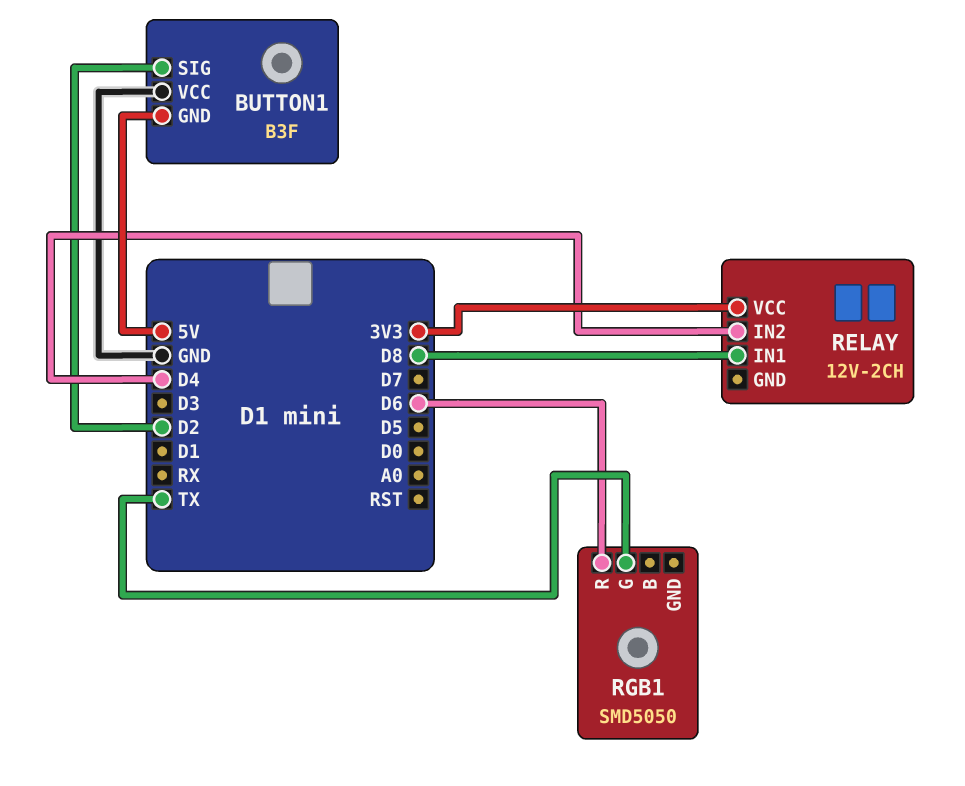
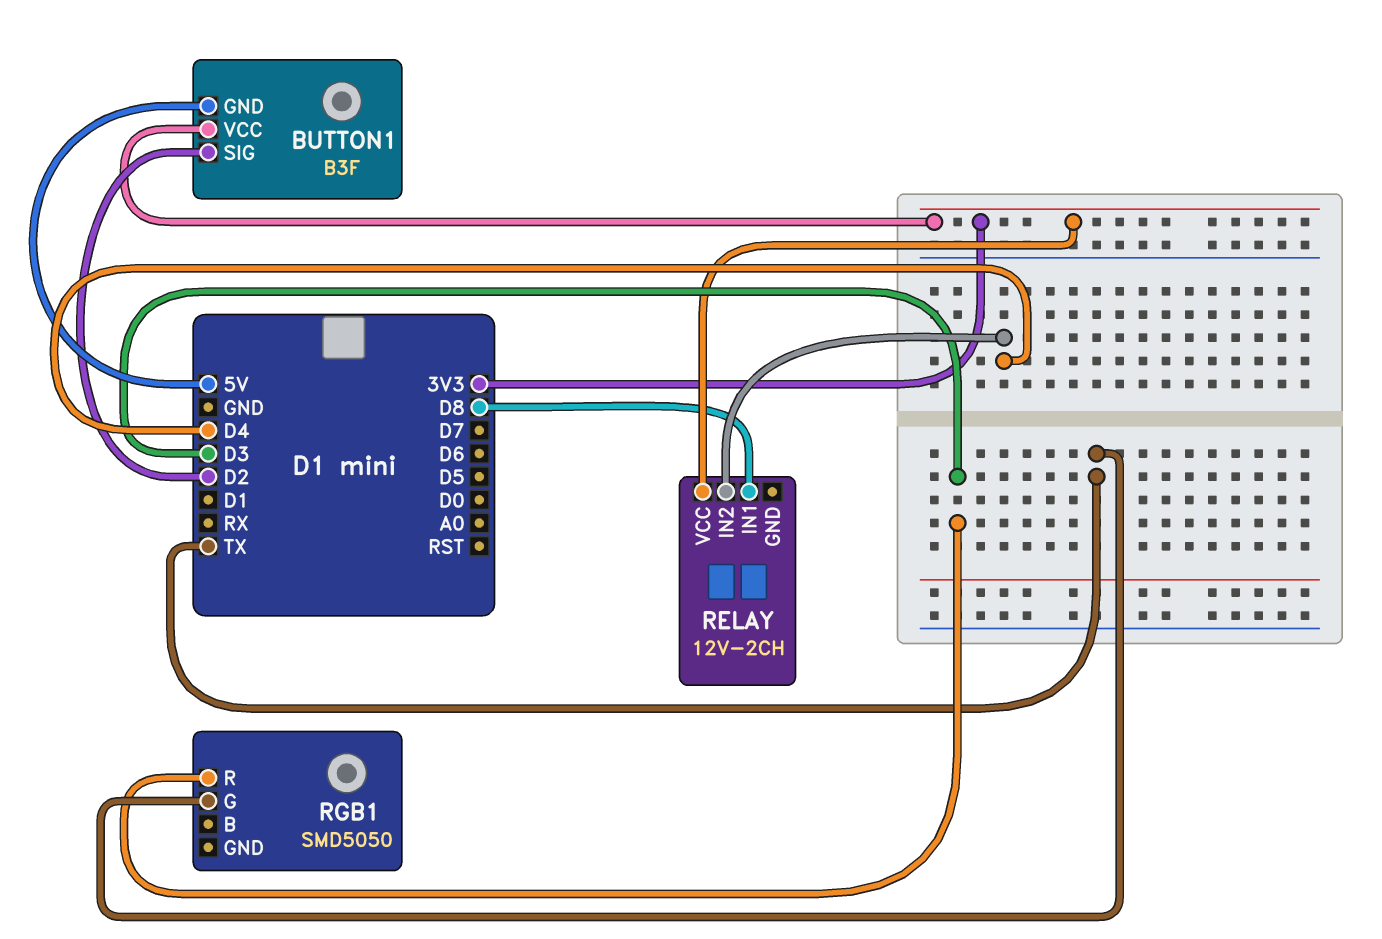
BUTTON1 pin VCC: GND -> 3V3
RGB1 pin R: D6 -> D3

